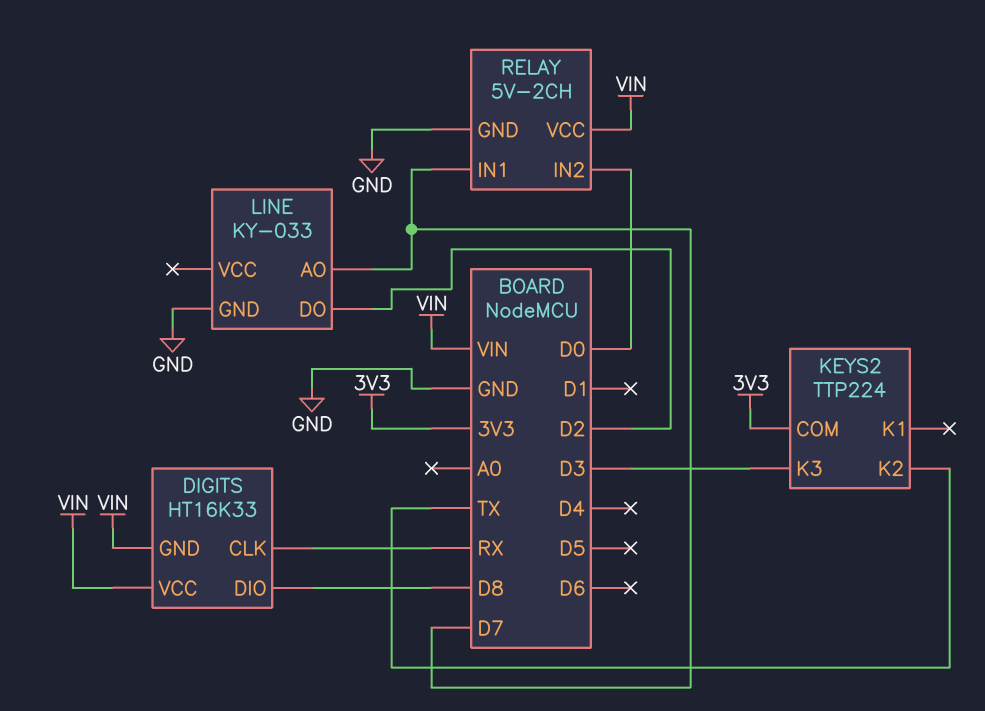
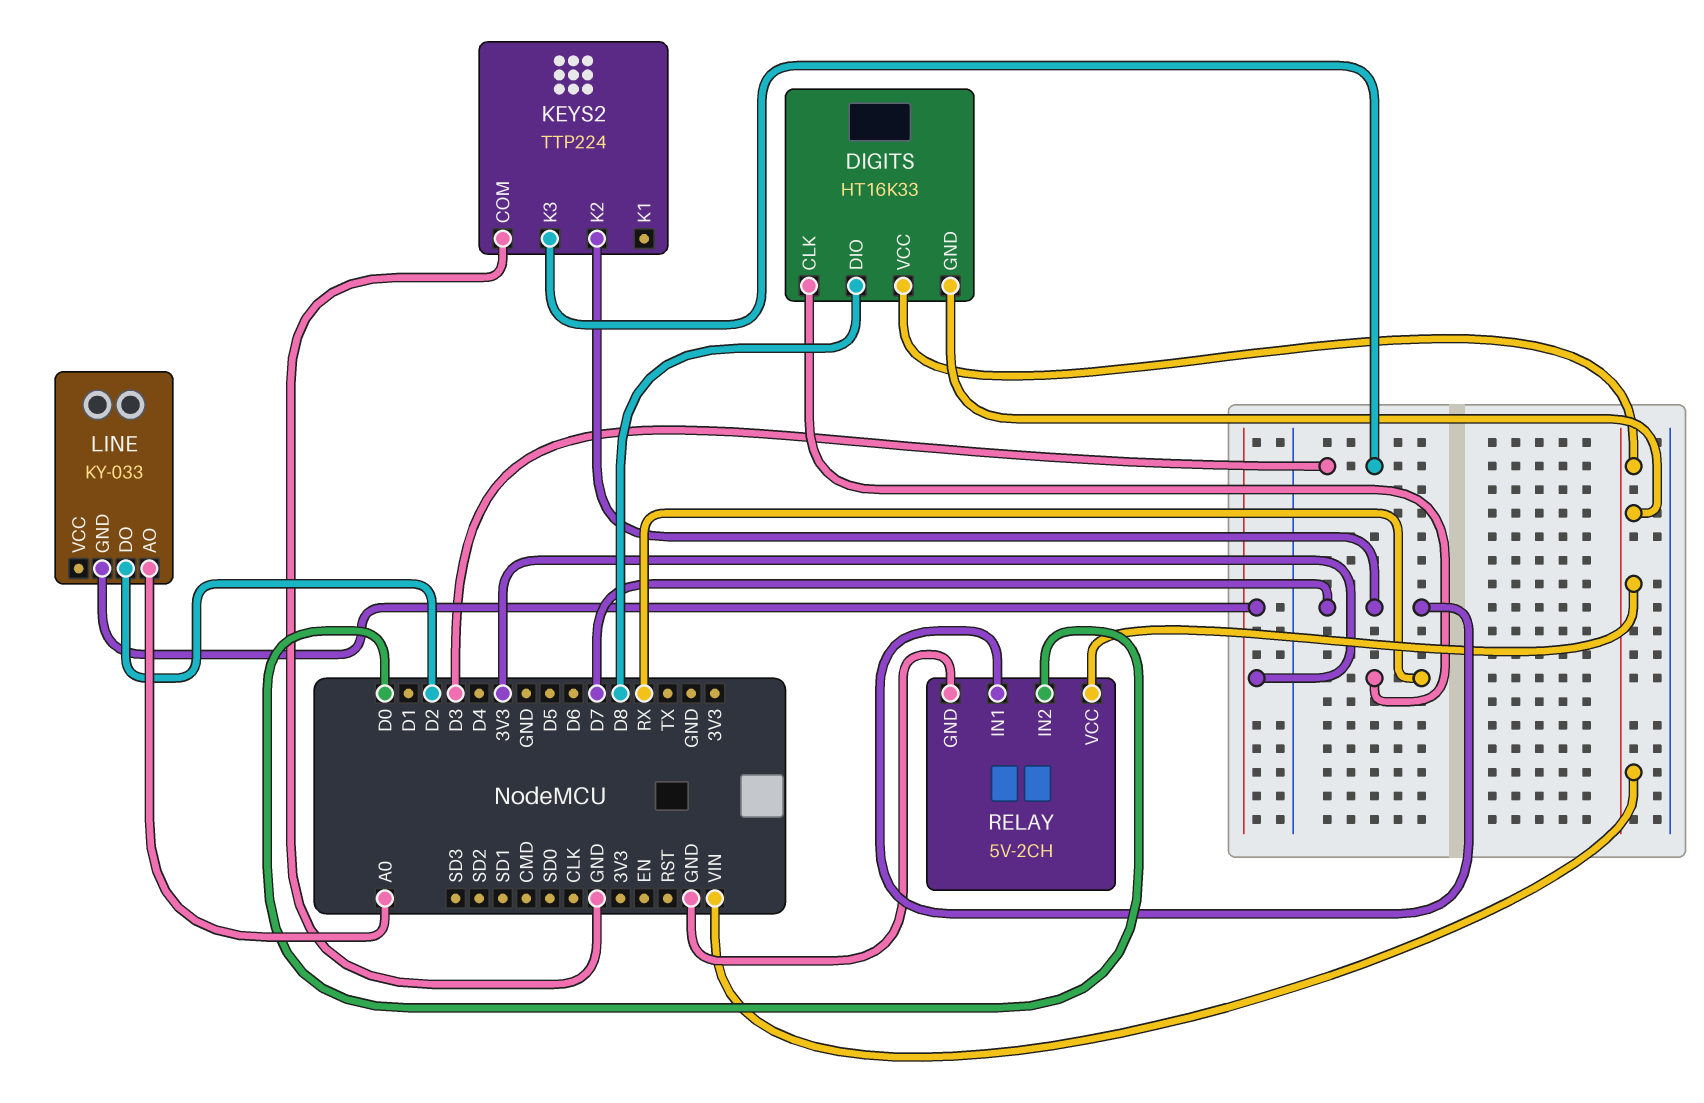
KEYS2 pin COM: 3V3 -> GND
KEYS2 pin K2: TX -> D7
LINE pin AO: D7 -> A0
LINE pin GND: GND -> 3V3

